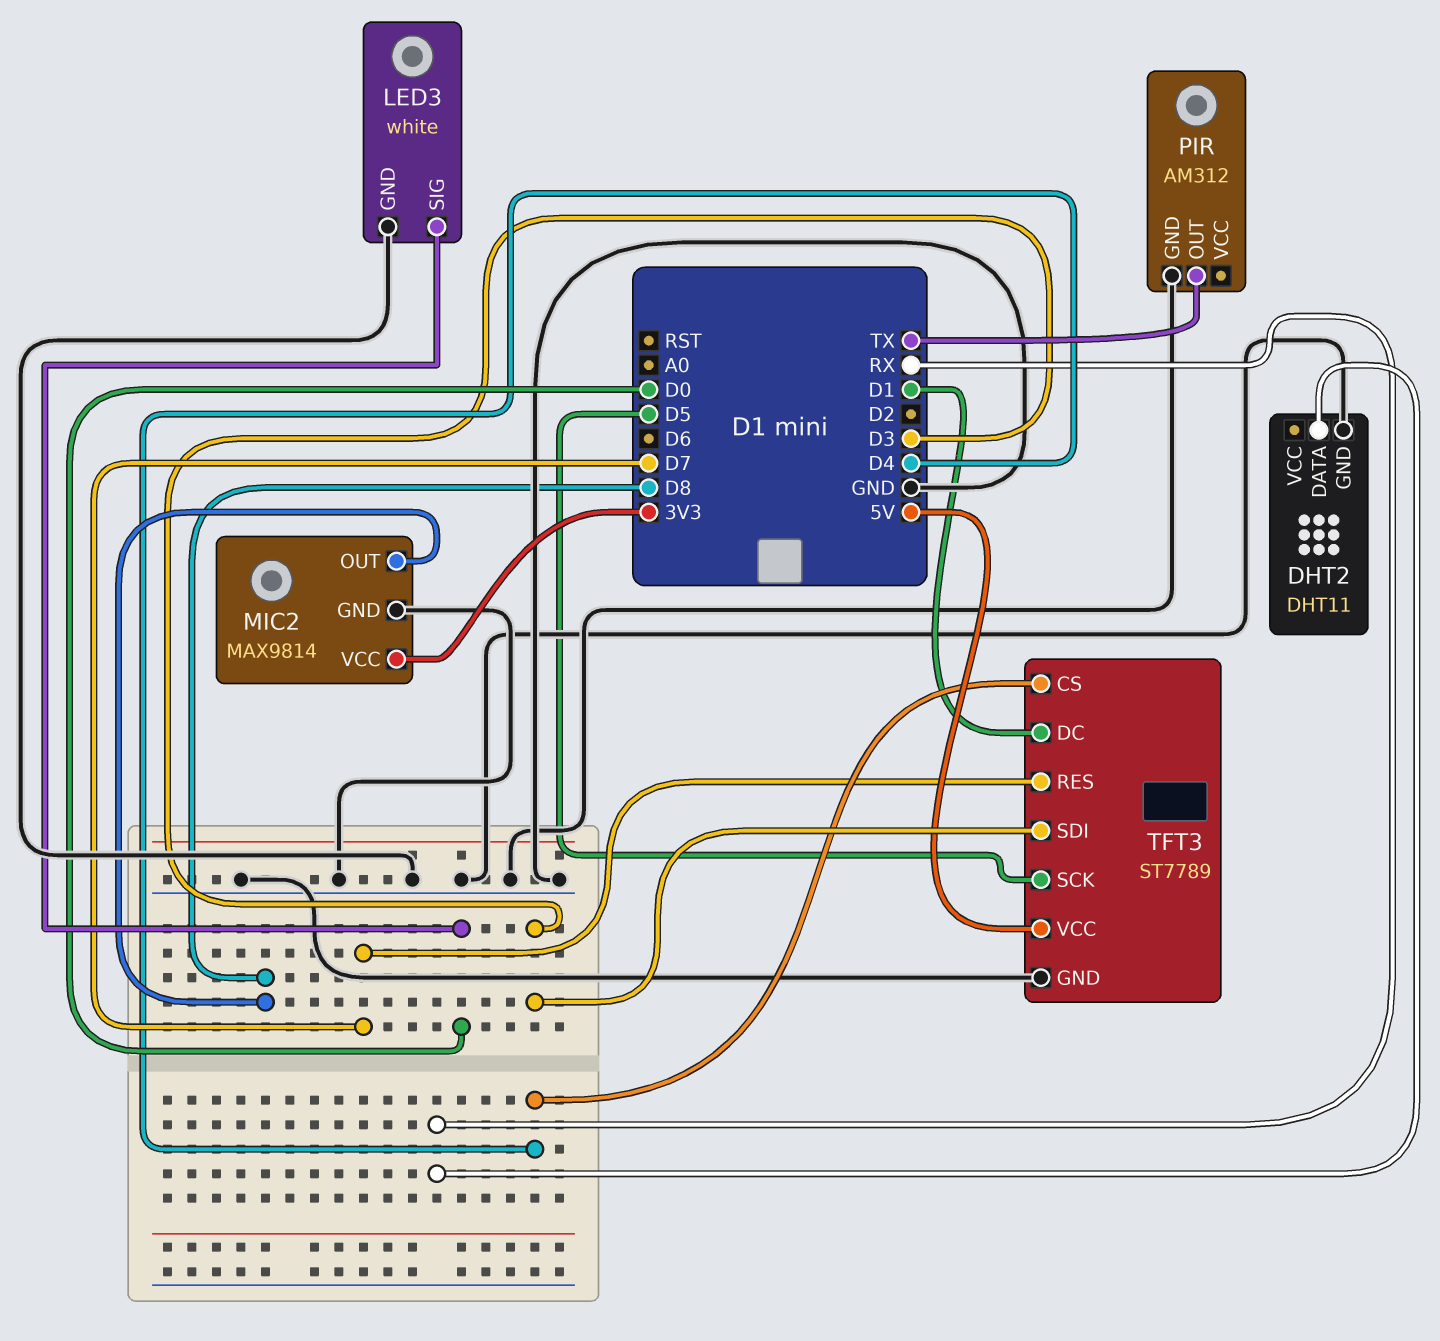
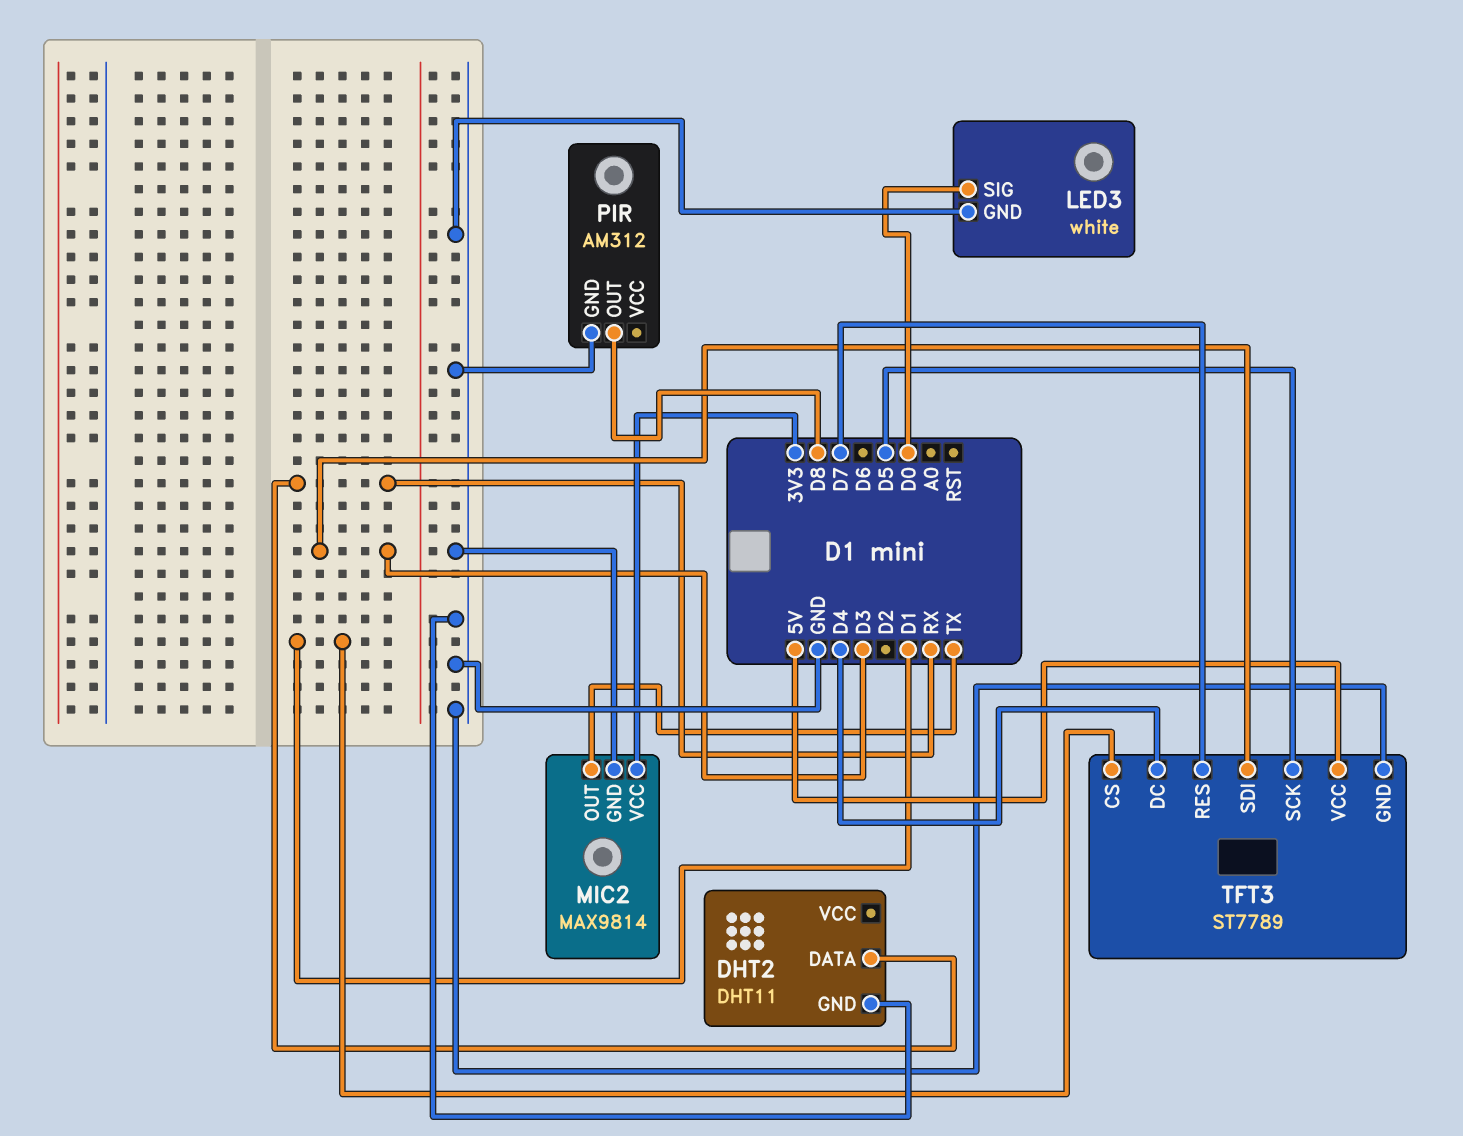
MIC2 pin OUT: D8 -> TX
PIR pin OUT: TX -> D8
TFT3 pin CS: D4 -> D1
TFT3 pin DC: D1 -> D4

